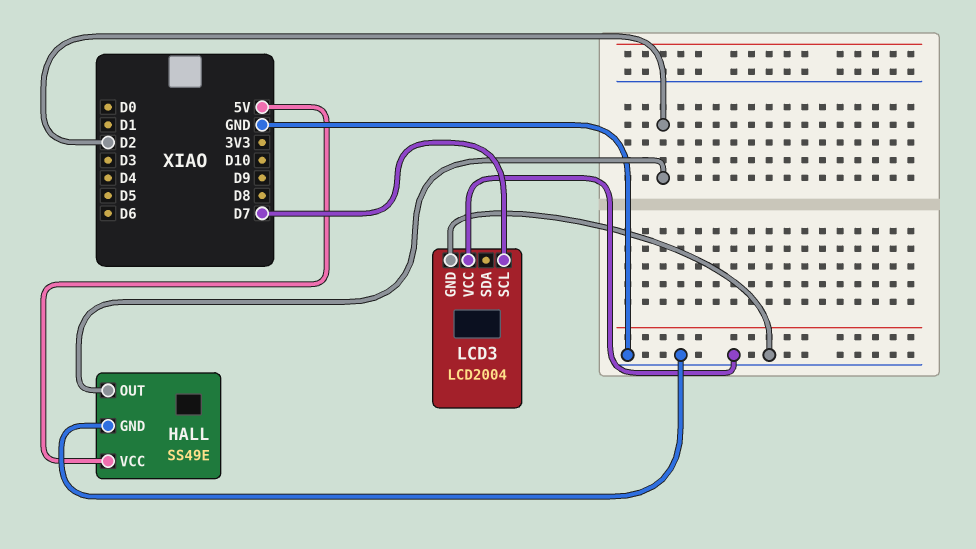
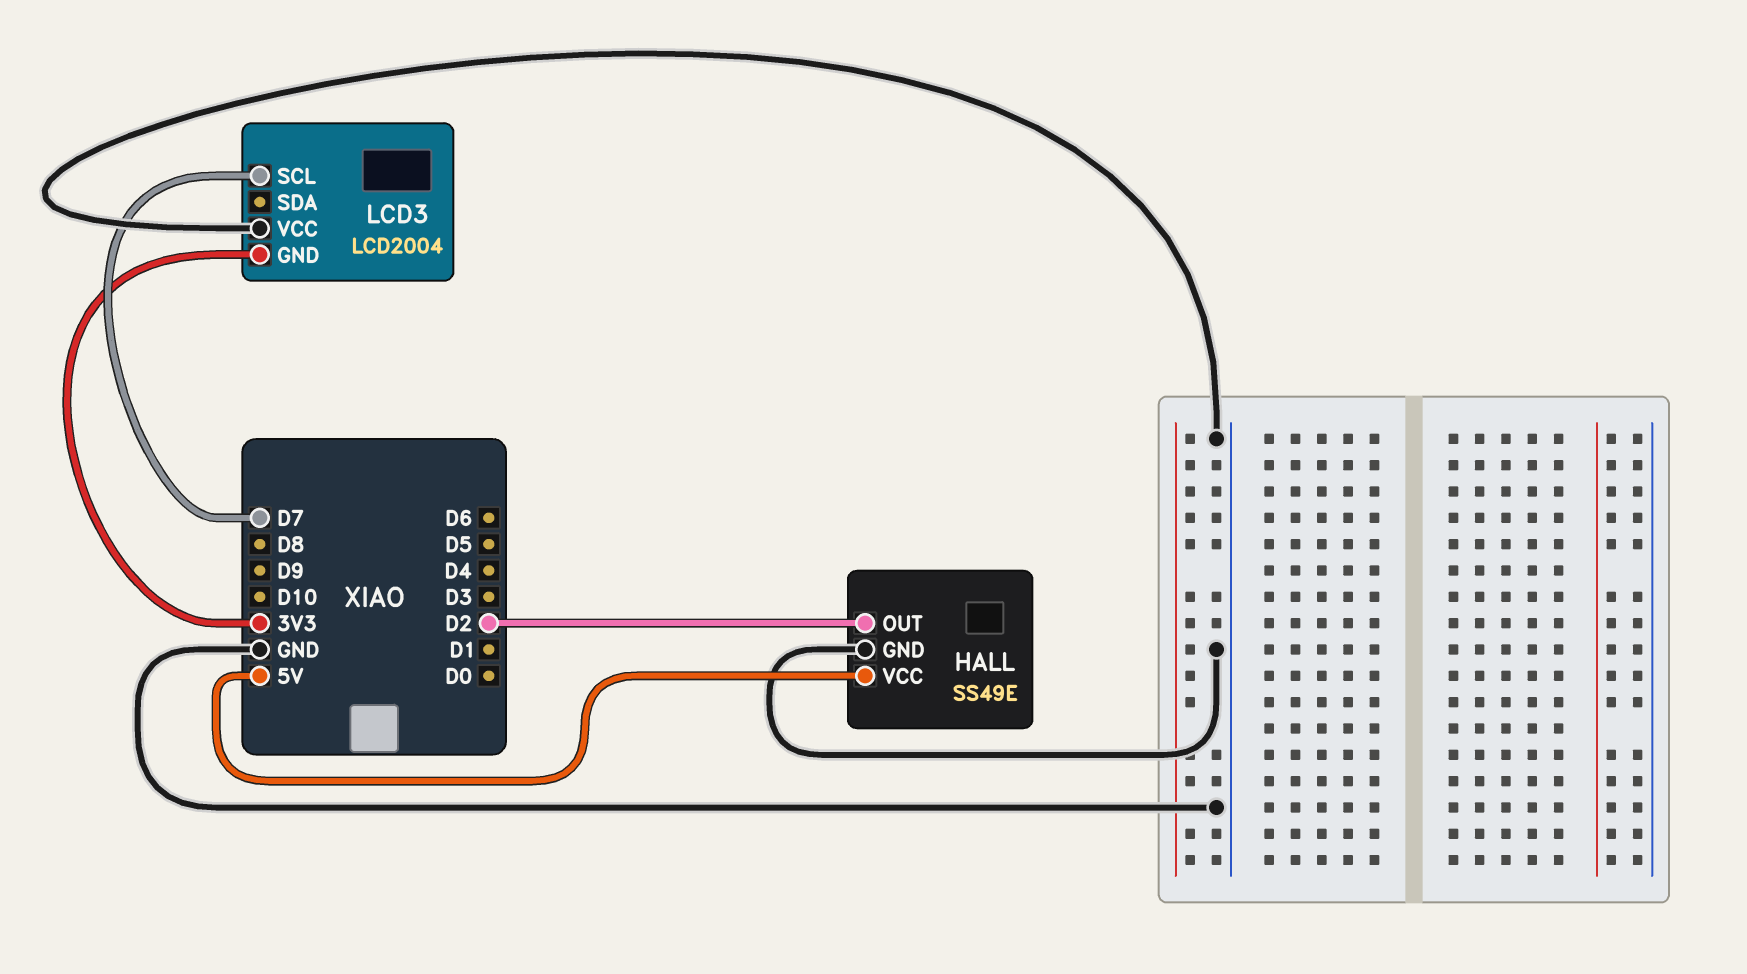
LCD3 pin GND: GND -> 3V3

